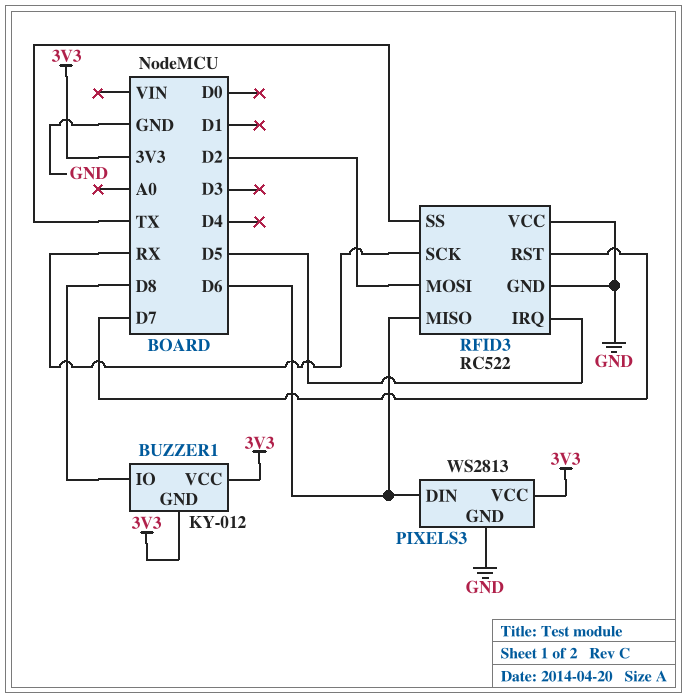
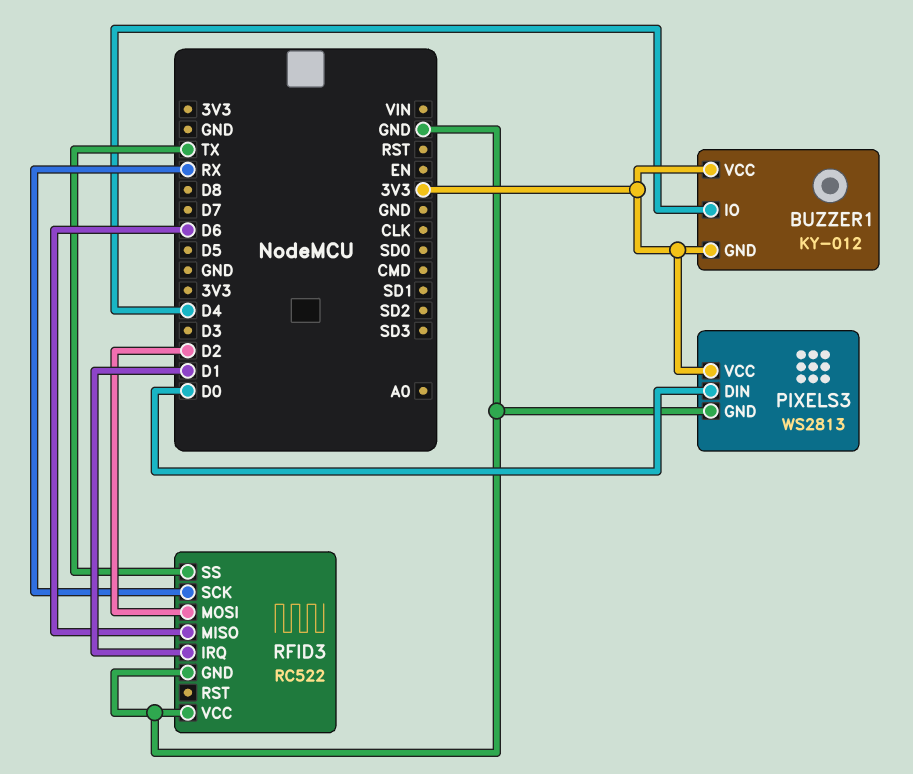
BUZZER1 pin IO: D8 -> D4
PIXELS3 pin DIN: D6 -> D0
RFID3 pin IRQ: D5 -> D1
RFID3 pin RST: D7 -> none

